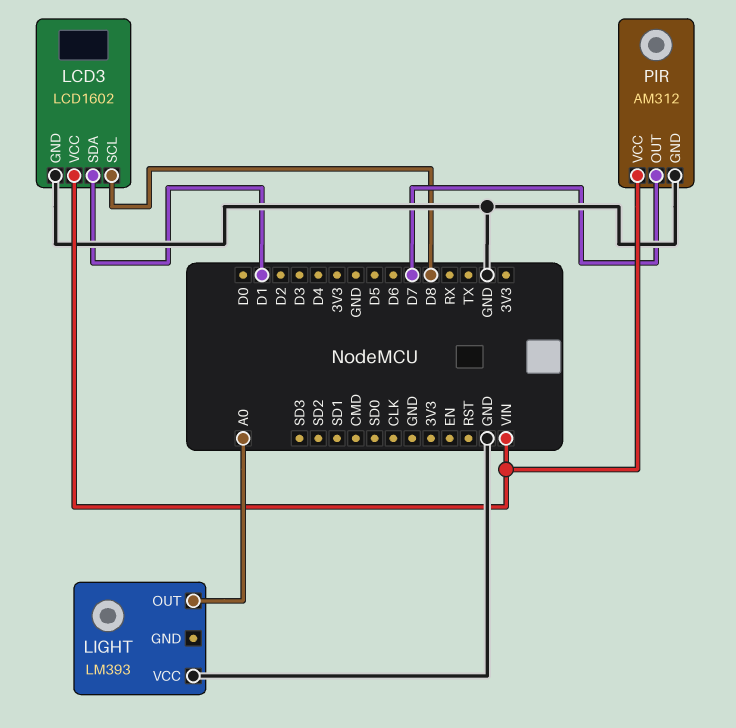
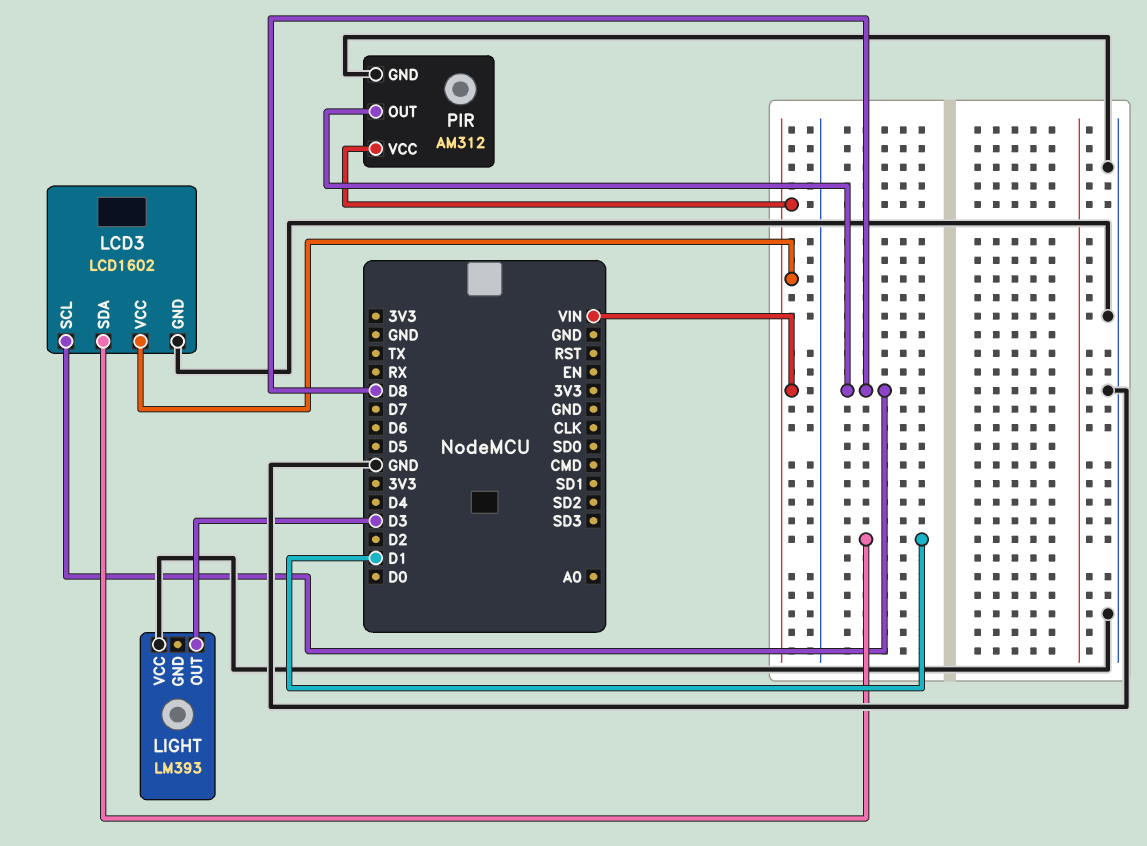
LIGHT pin OUT: A0 -> D3
PIR pin OUT: D7 -> D8

